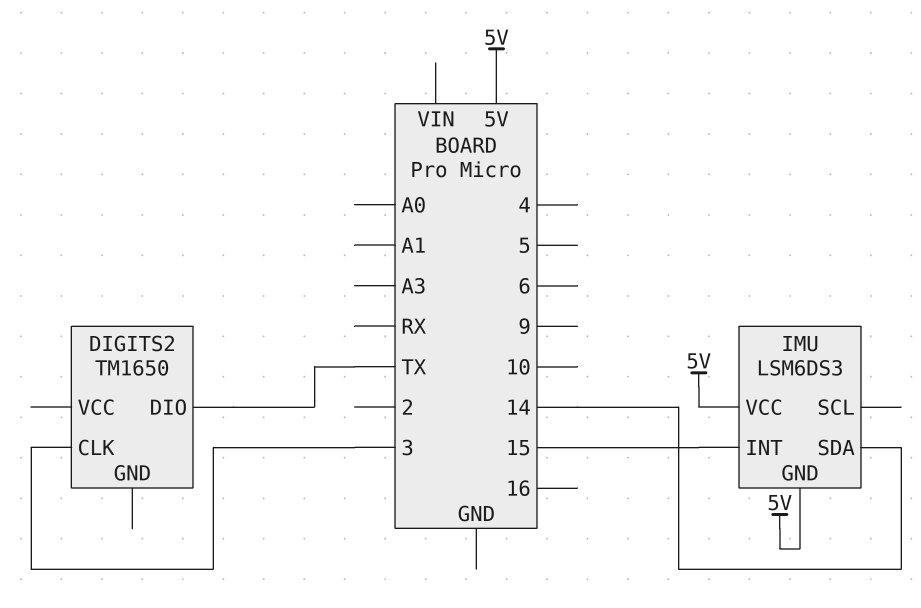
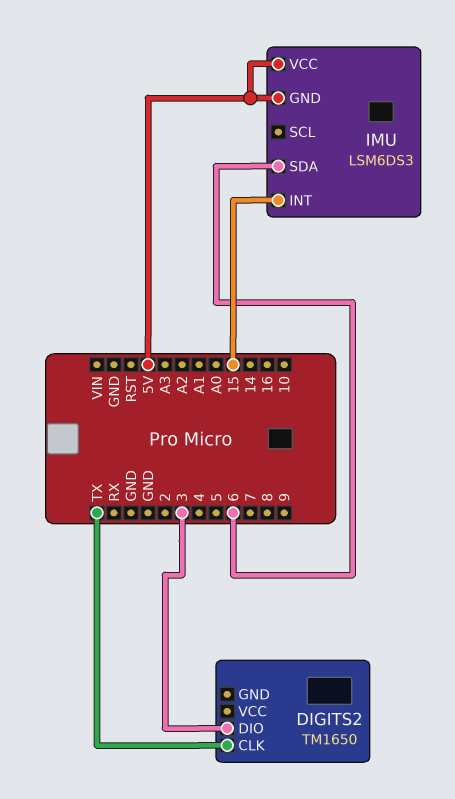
DIGITS2 pin CLK: 3 -> TX
DIGITS2 pin DIO: TX -> 3
IMU pin SDA: 14 -> 6

